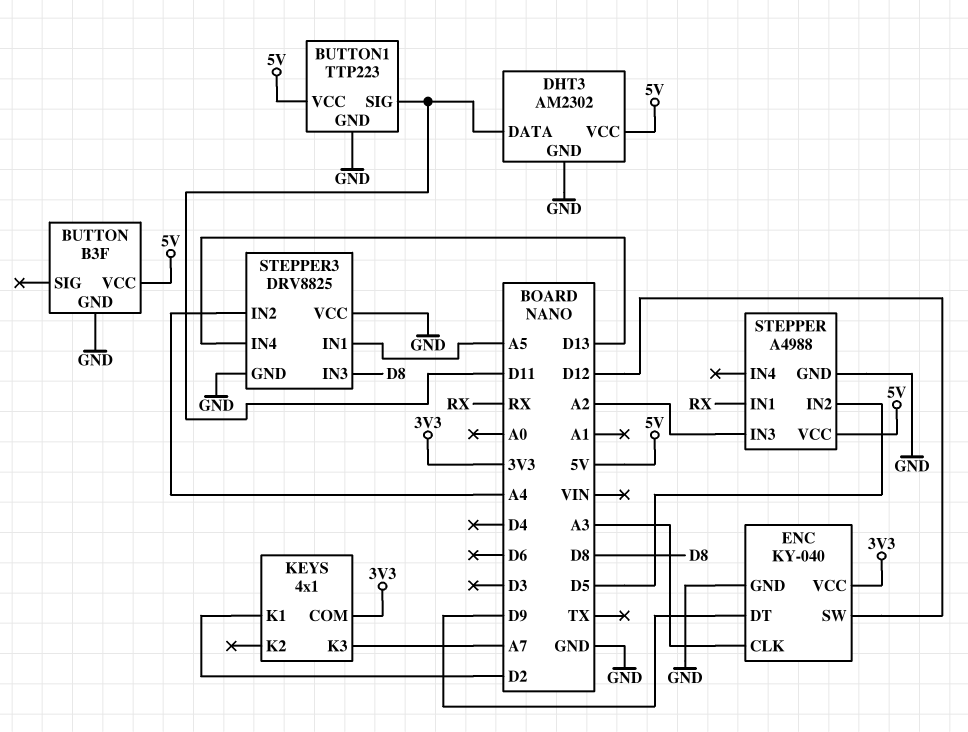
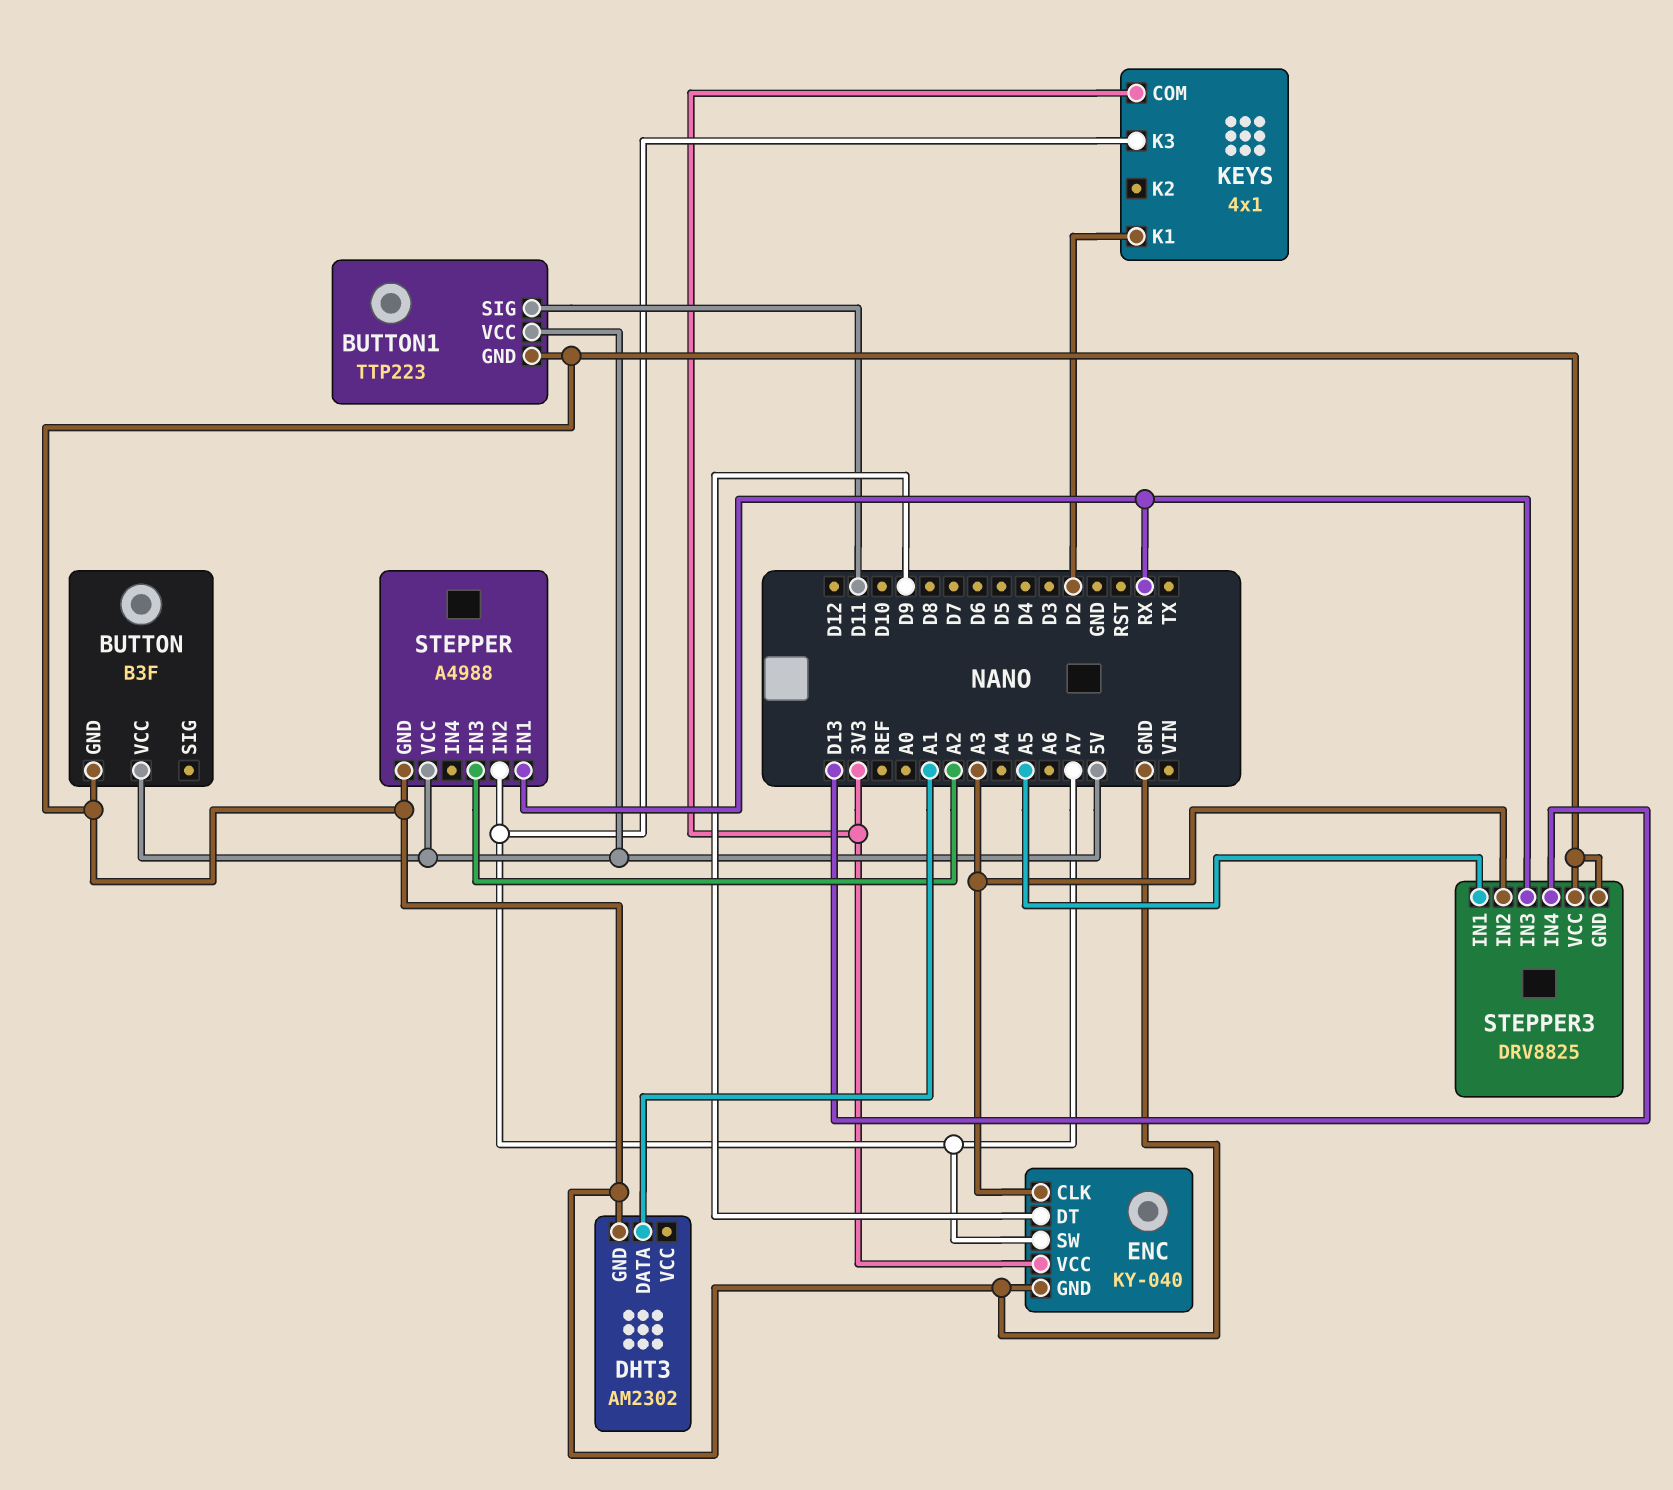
DHT3 pin DATA: D11 -> A1
DHT3 pin VCC: 5V -> none
ENC pin SW: D12 -> A7
STEPPER pin IN2: D5 -> A7
STEPPER3 pin IN2: A4 -> A3
STEPPER3 pin IN3: D8 -> RX

